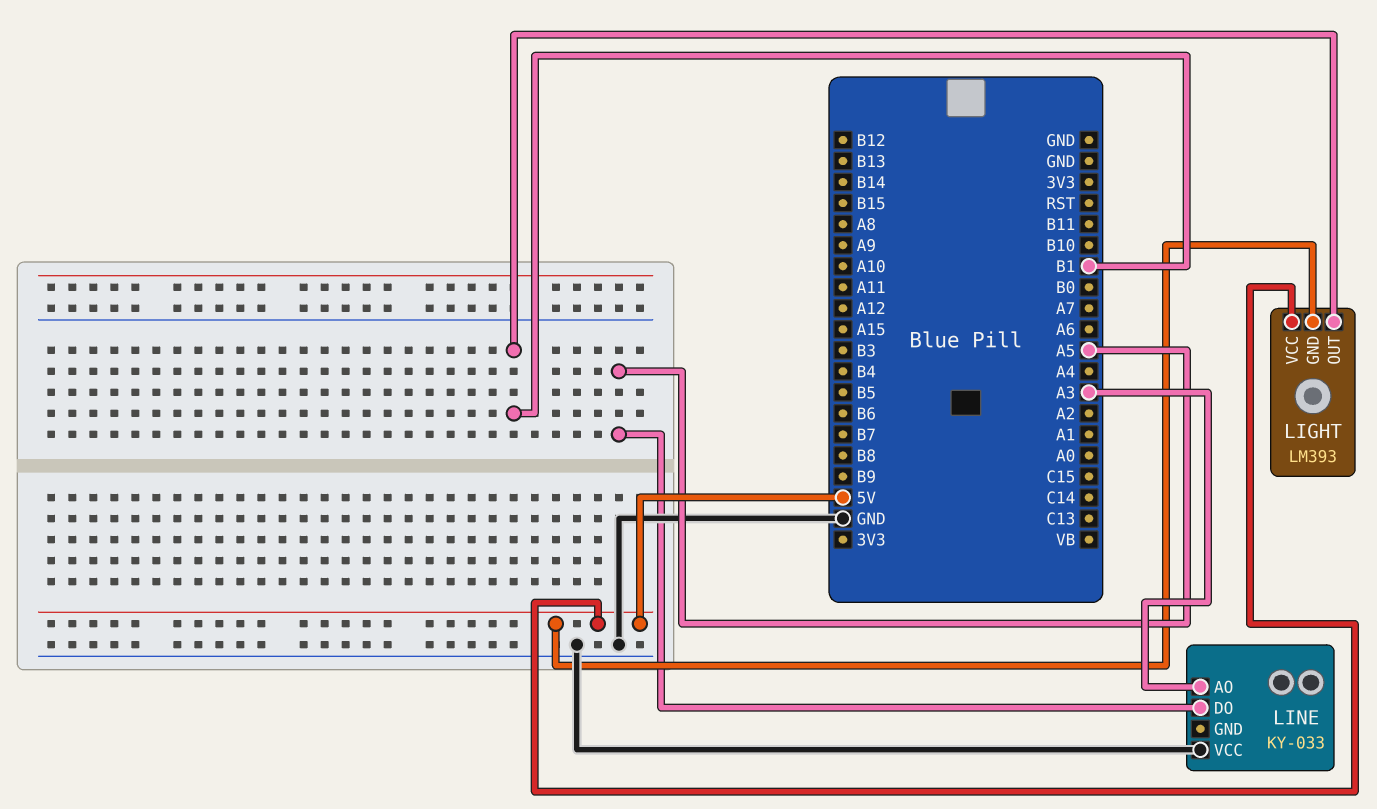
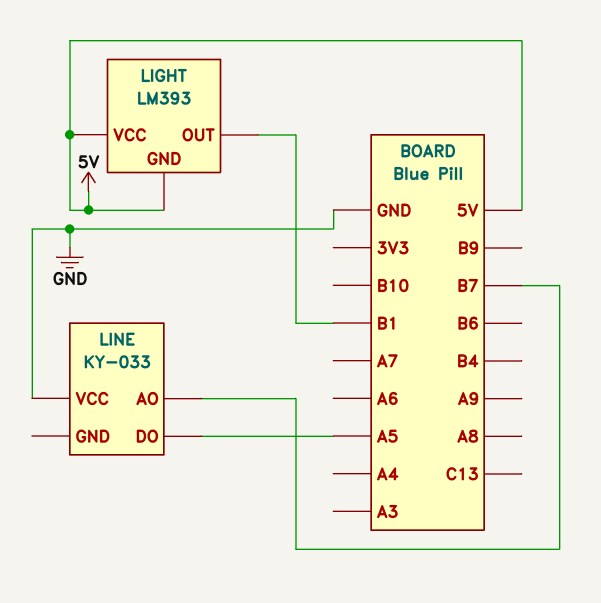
LINE pin AO: A3 -> B7

